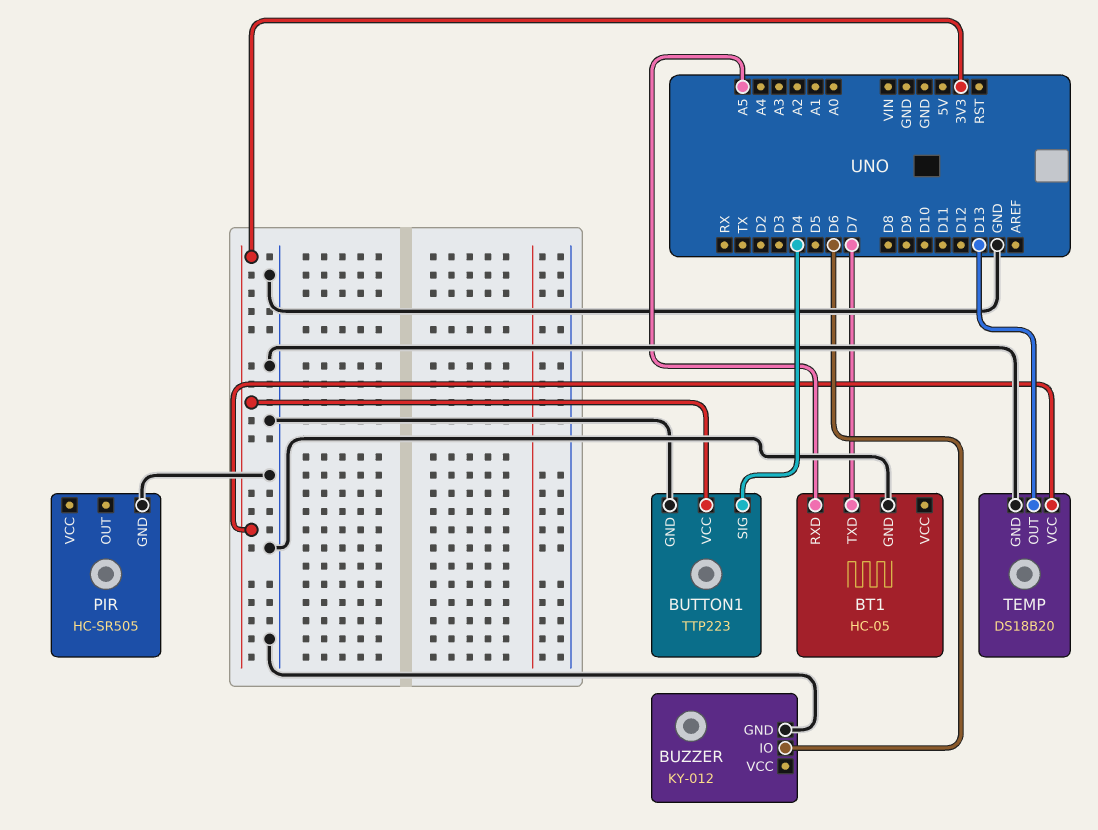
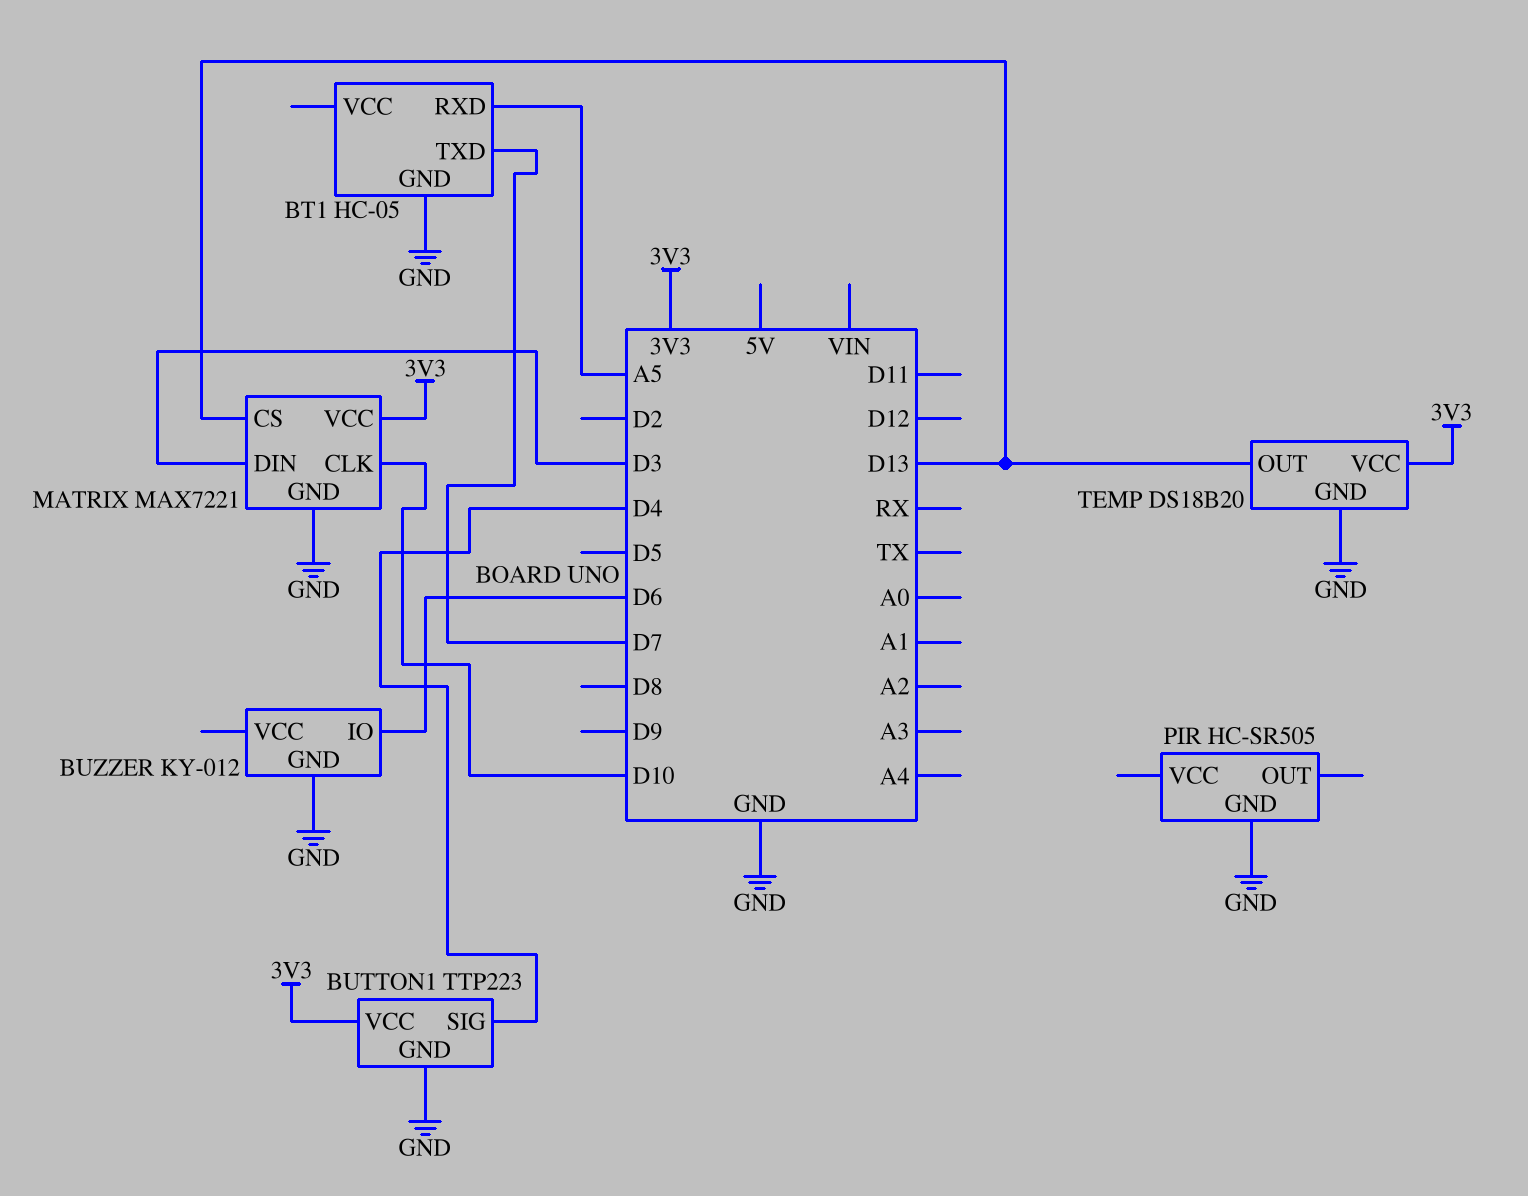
MATRIX: none -> MAX7221
MATRIX pin CLK: none -> D10
MATRIX pin CS: none -> D13
MATRIX pin DIN: none -> D3
MATRIX pin GND: none -> GND
MATRIX pin VCC: none -> 3V3

